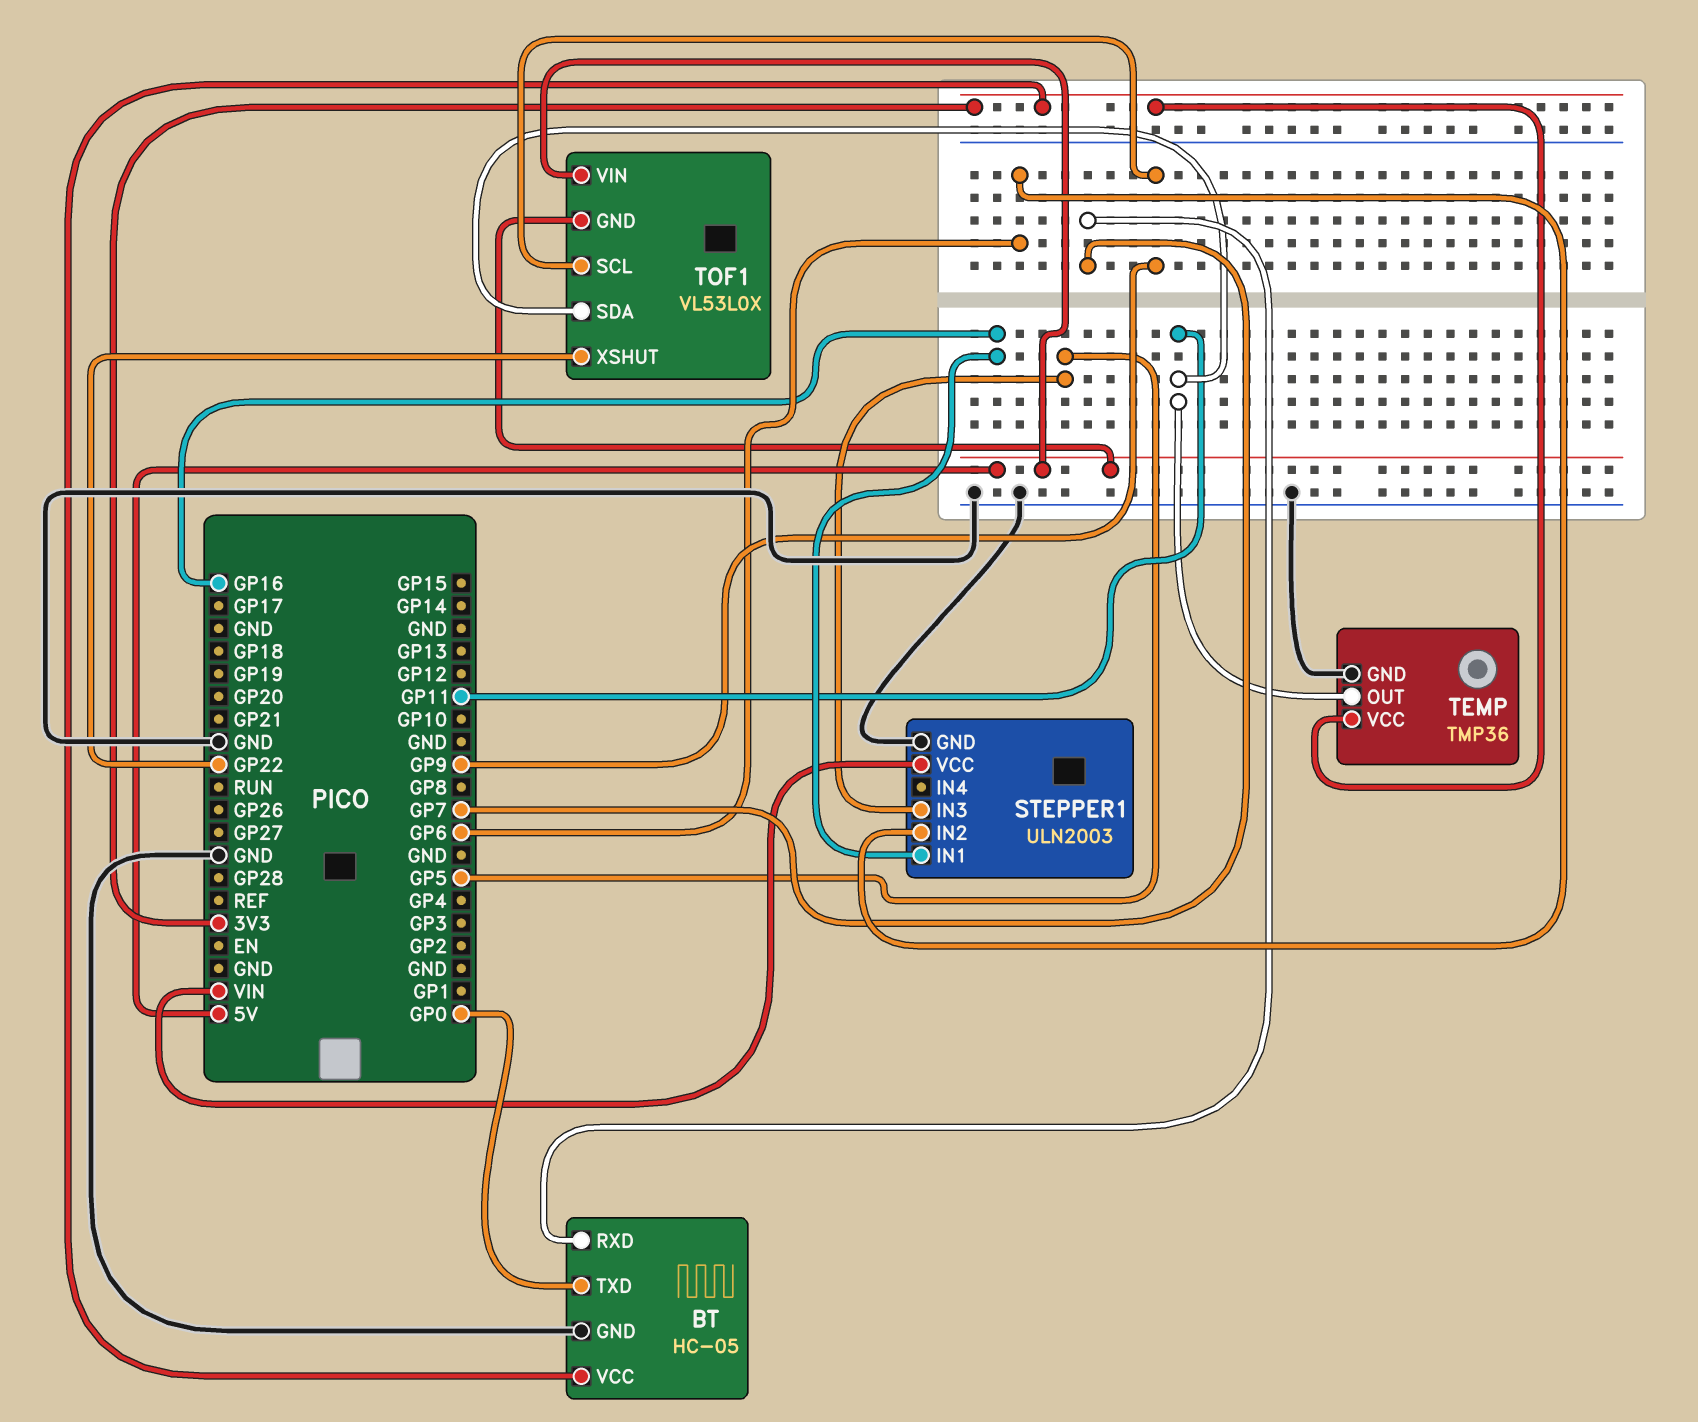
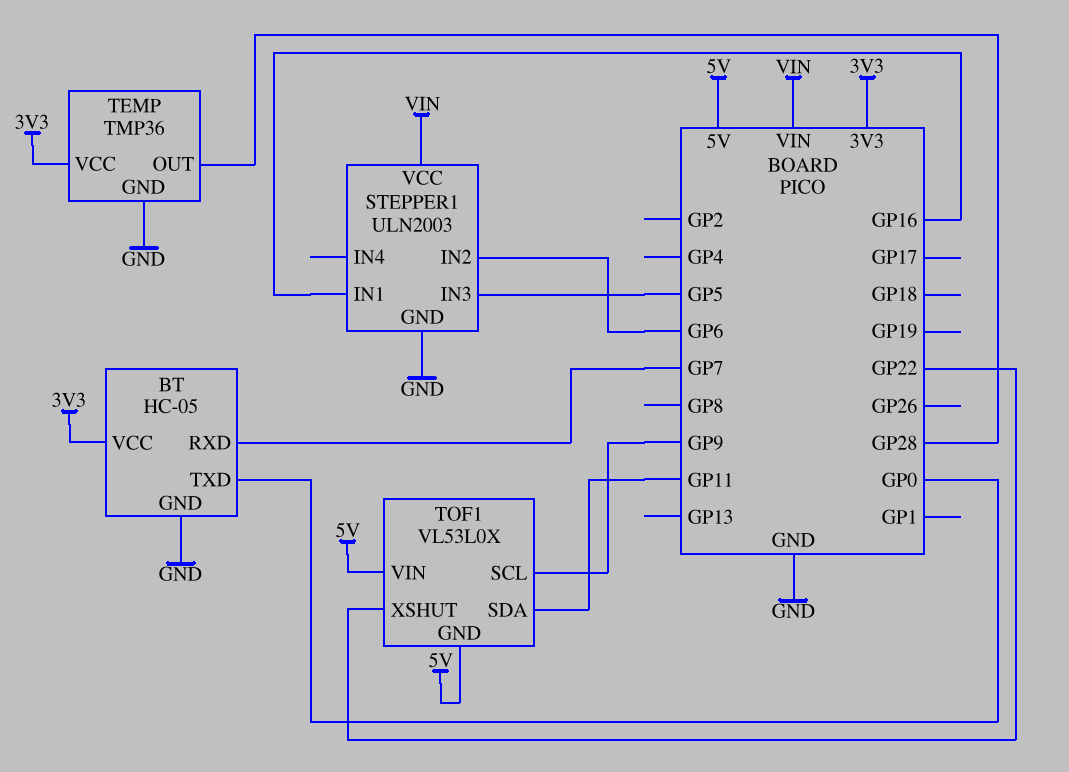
TEMP pin OUT: GP11 -> GP28

